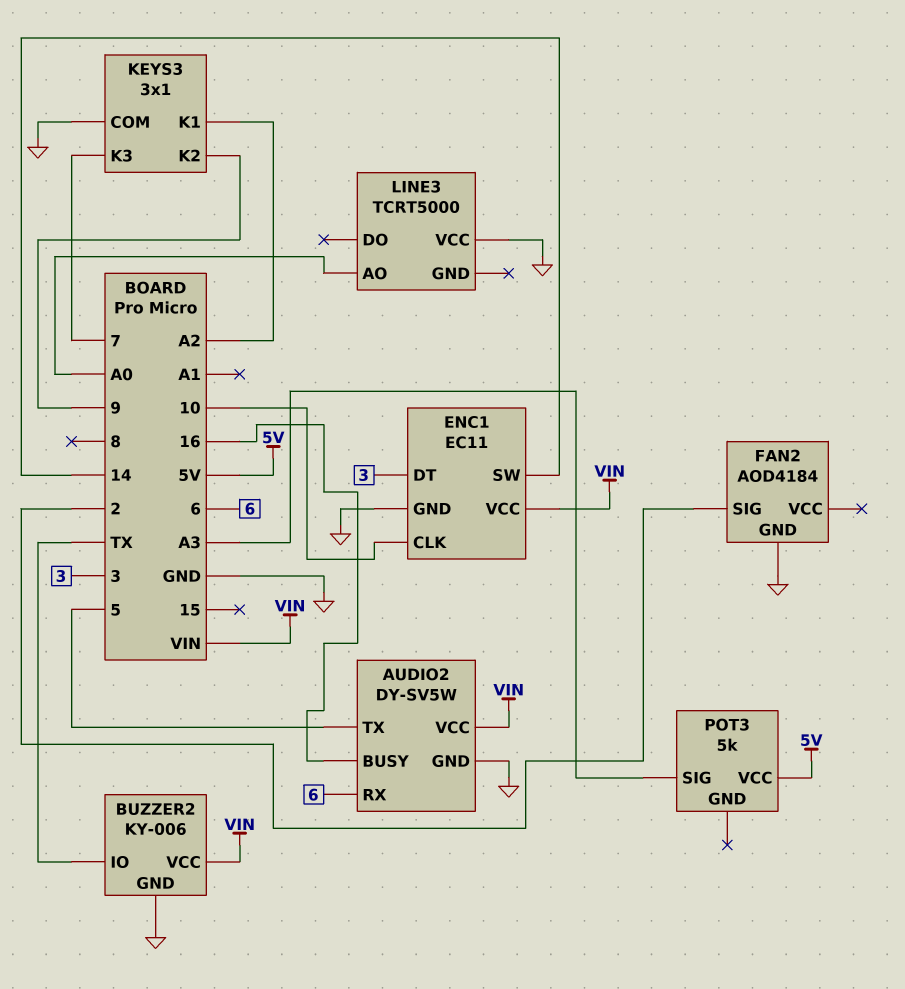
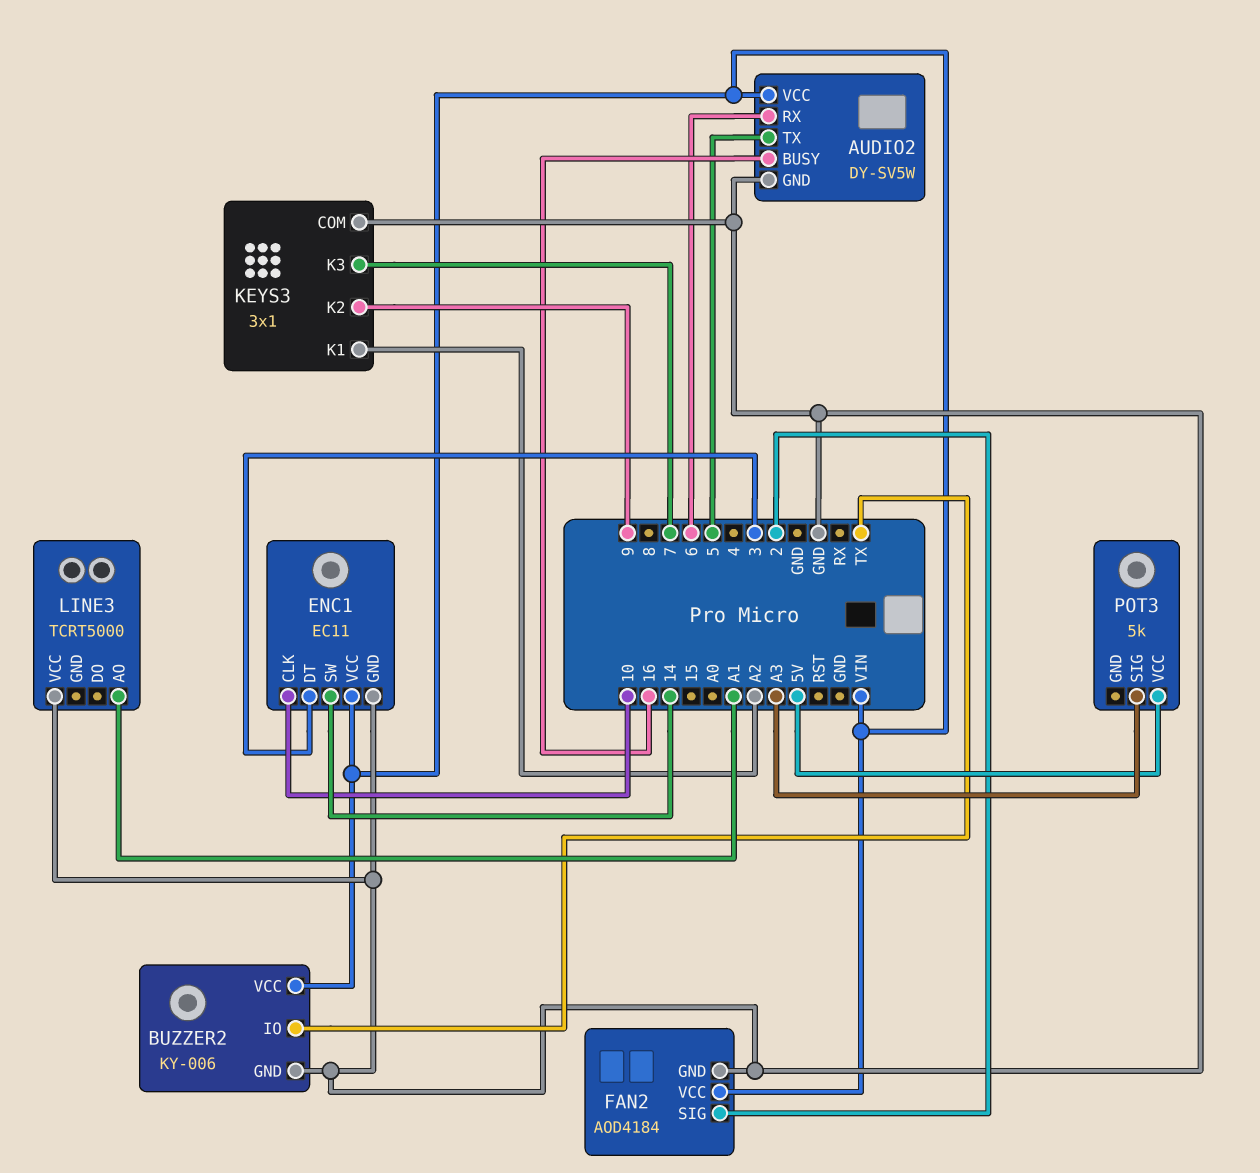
FAN2 pin VCC: none -> VIN
LINE3 pin AO: A0 -> A1

